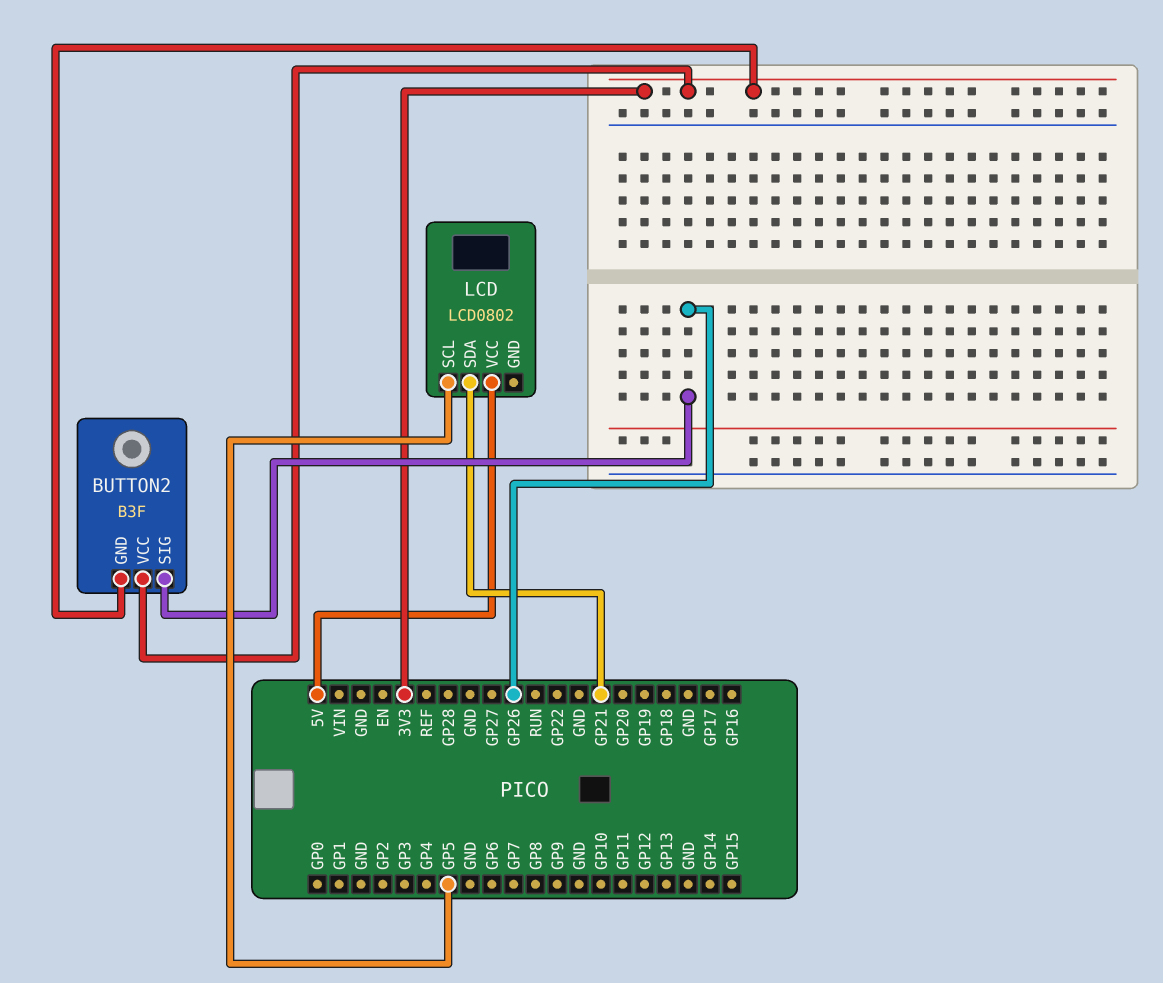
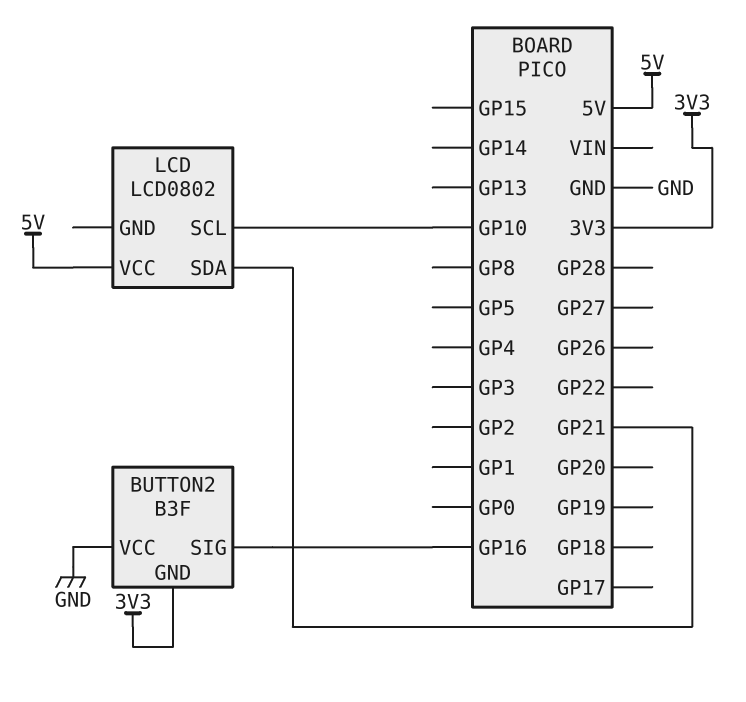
BUTTON2 pin SIG: GP26 -> GP16
BUTTON2 pin VCC: 3V3 -> GND
LCD pin SCL: GP5 -> GP10

